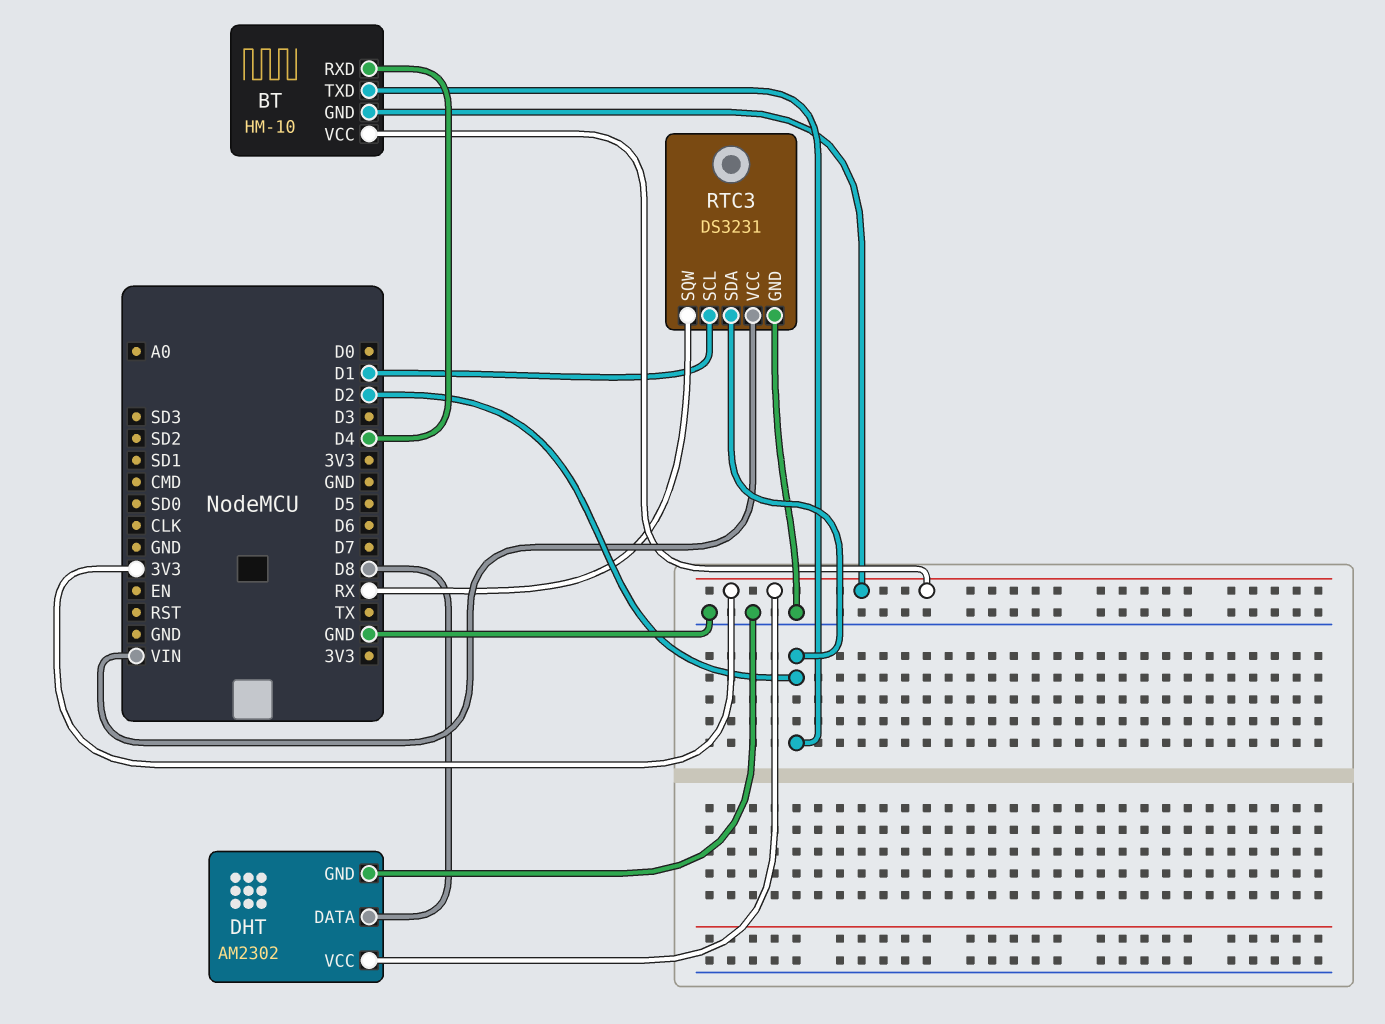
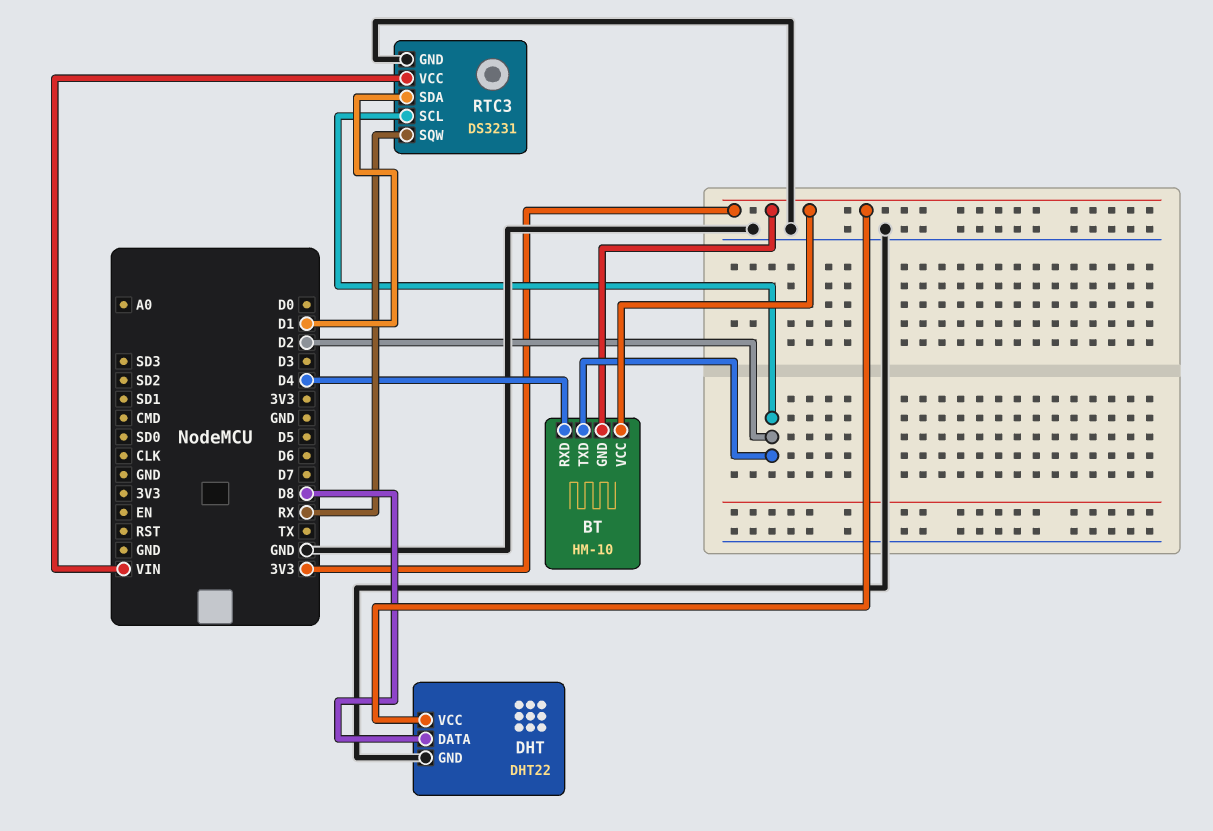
DHT: AM2302 -> DHT22
RTC3 pin SCL: D1 -> D2
RTC3 pin SDA: D2 -> D1

